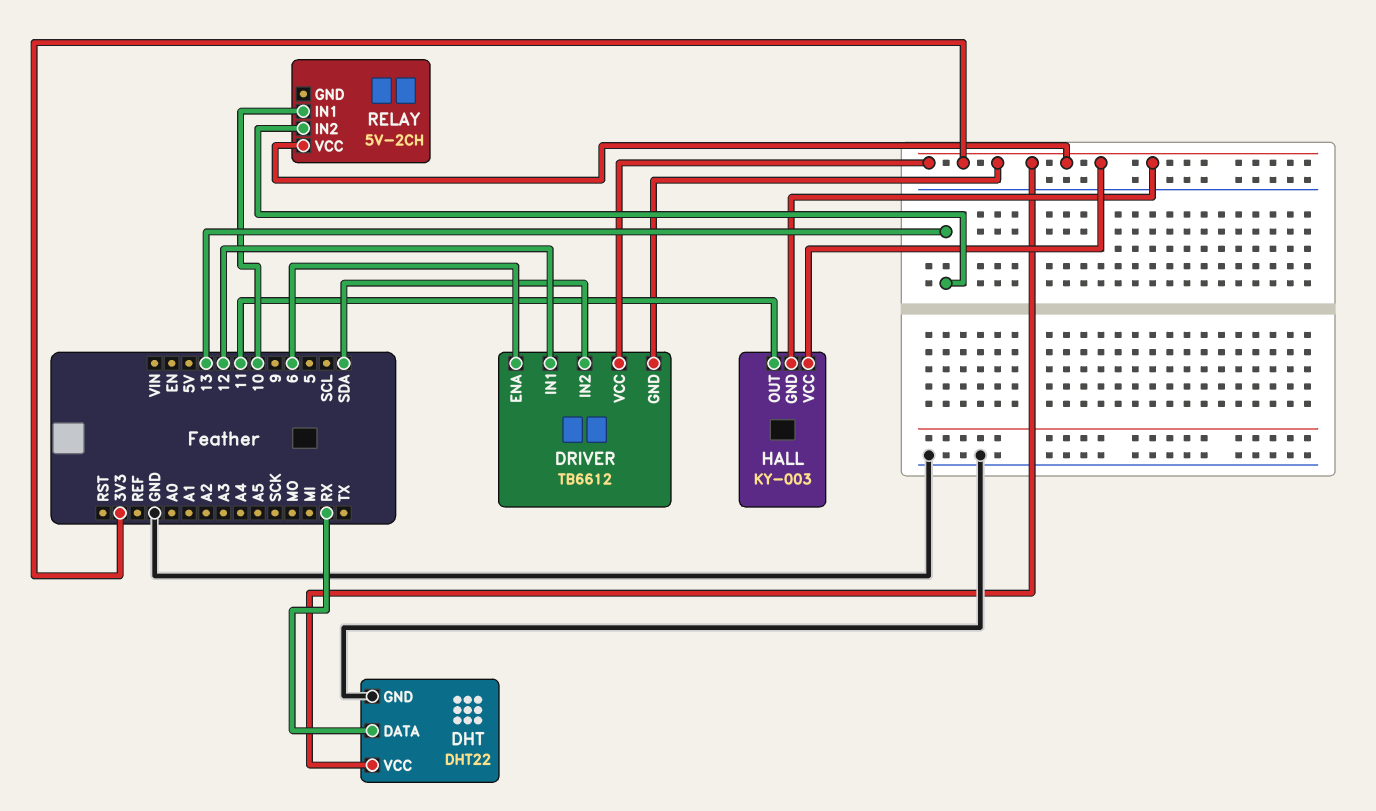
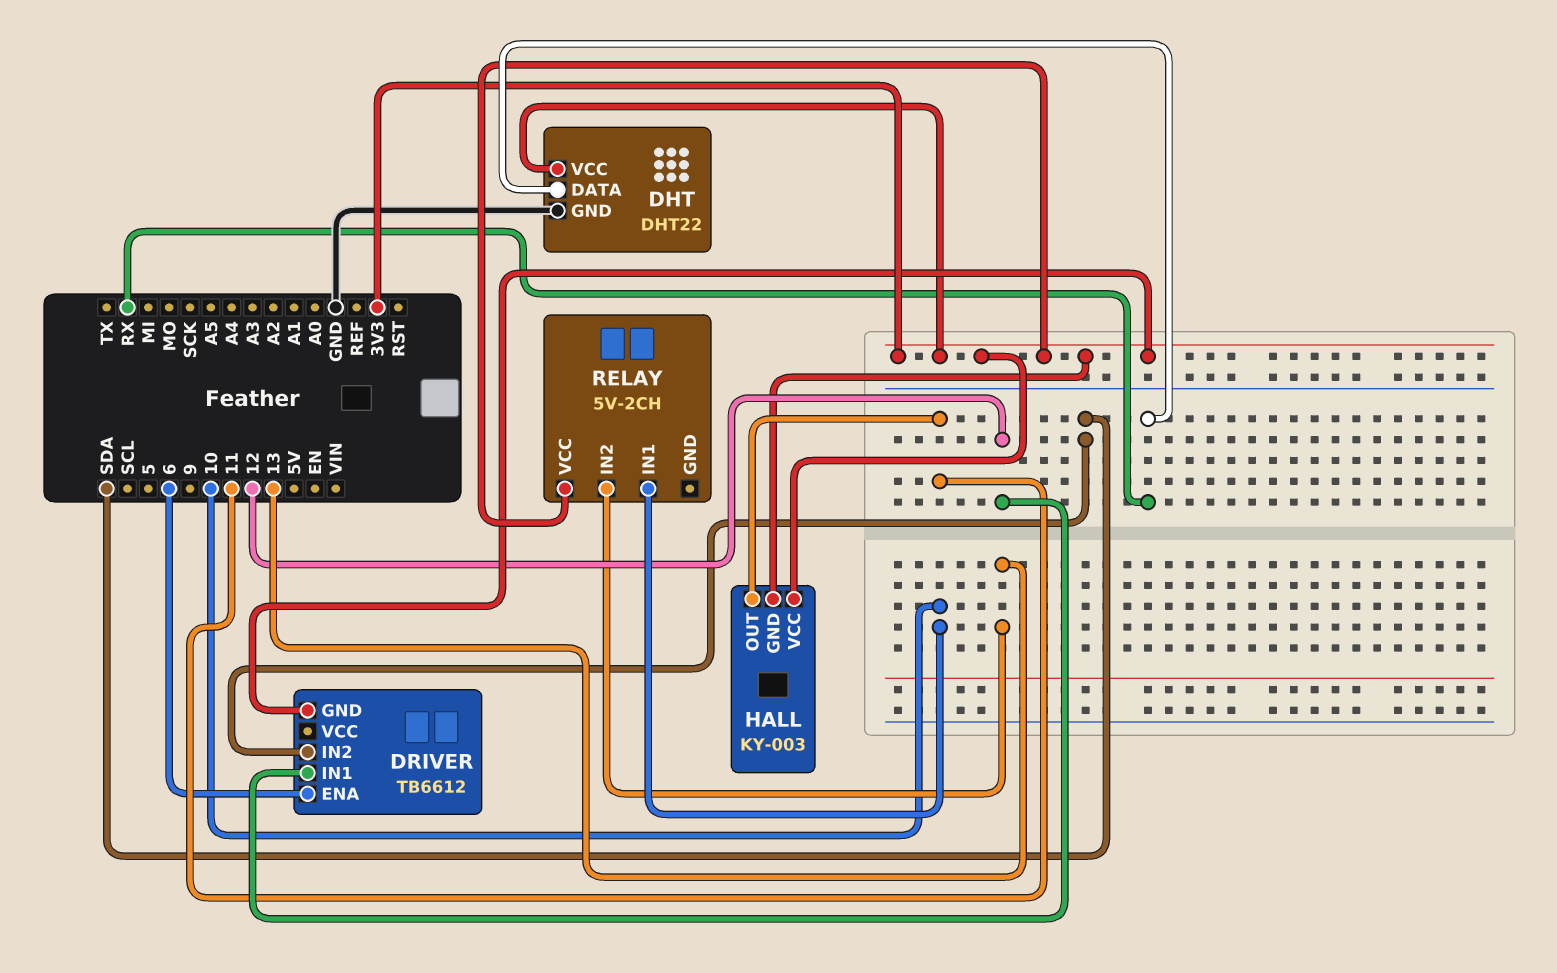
DRIVER pin VCC: 3V3 -> none

